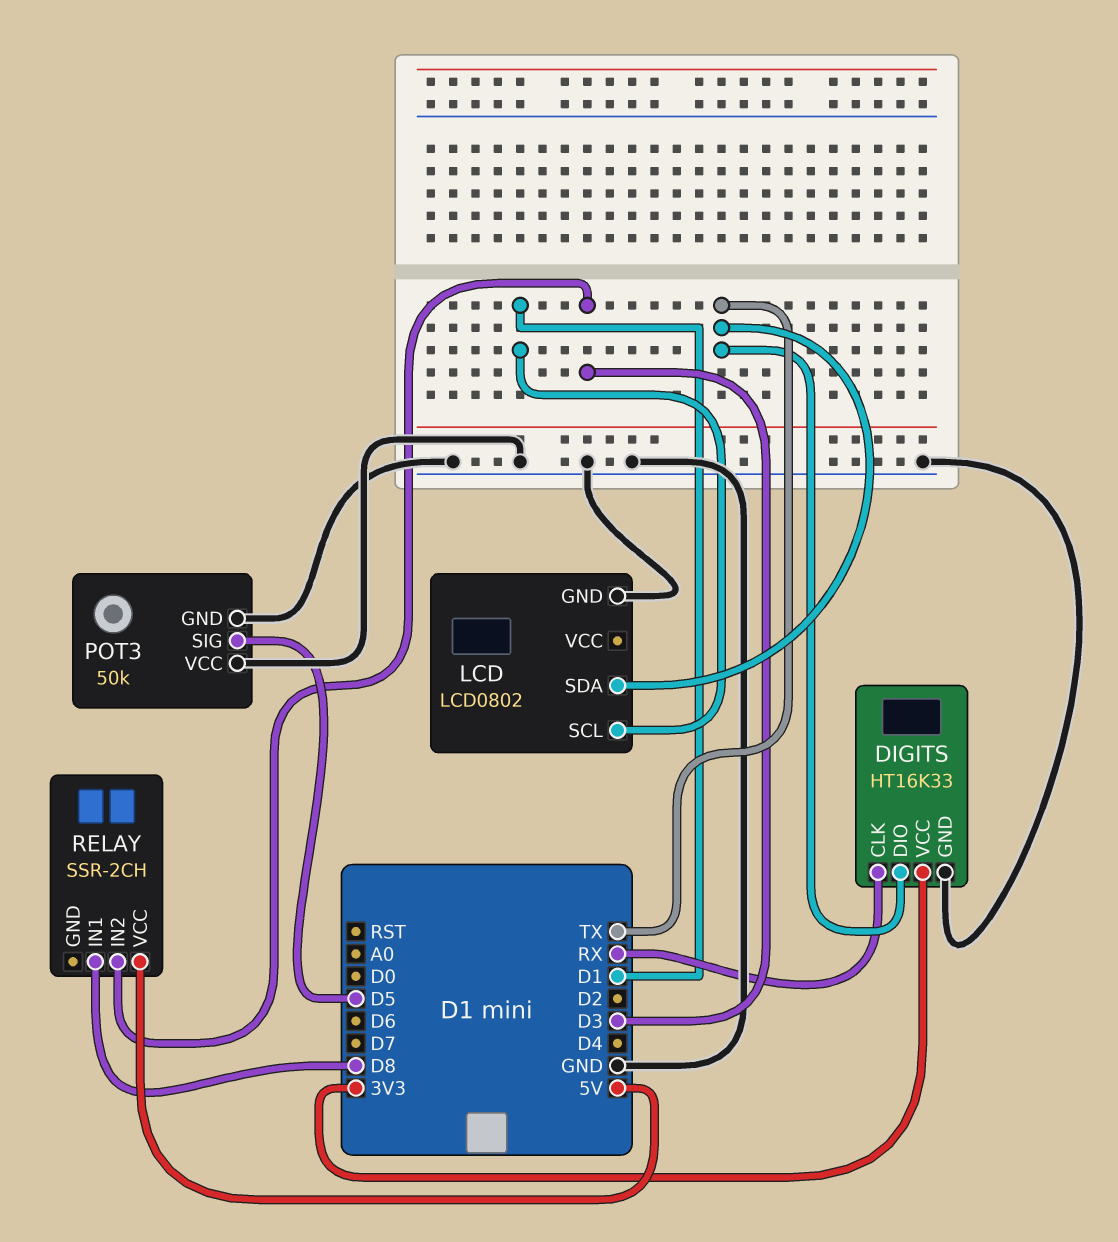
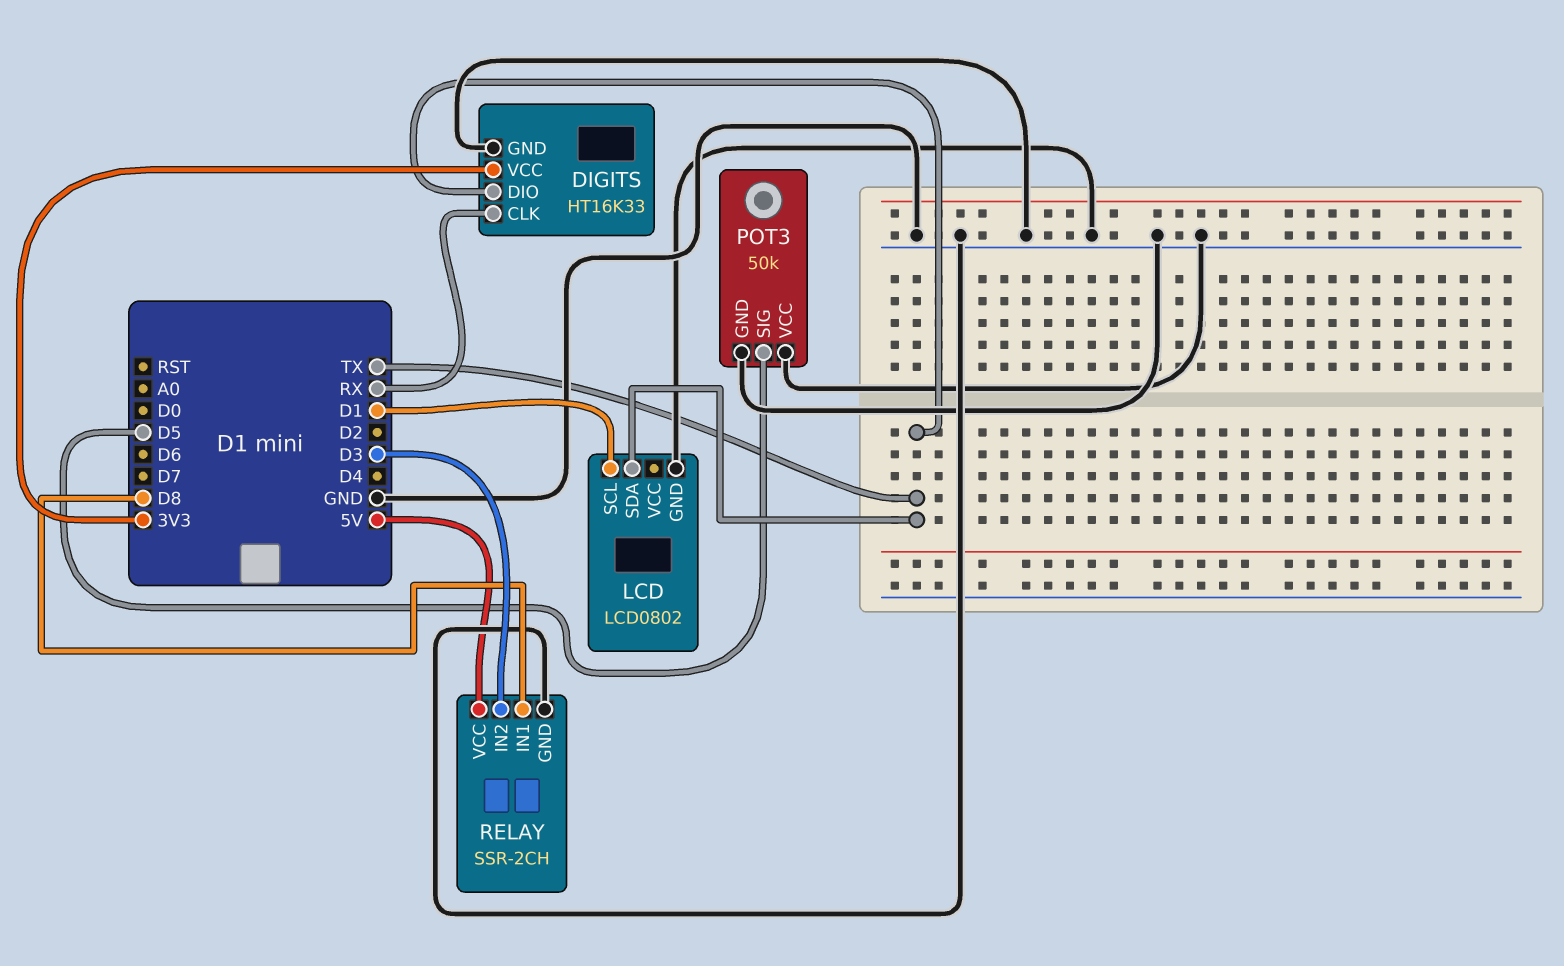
RELAY pin GND: none -> GND

